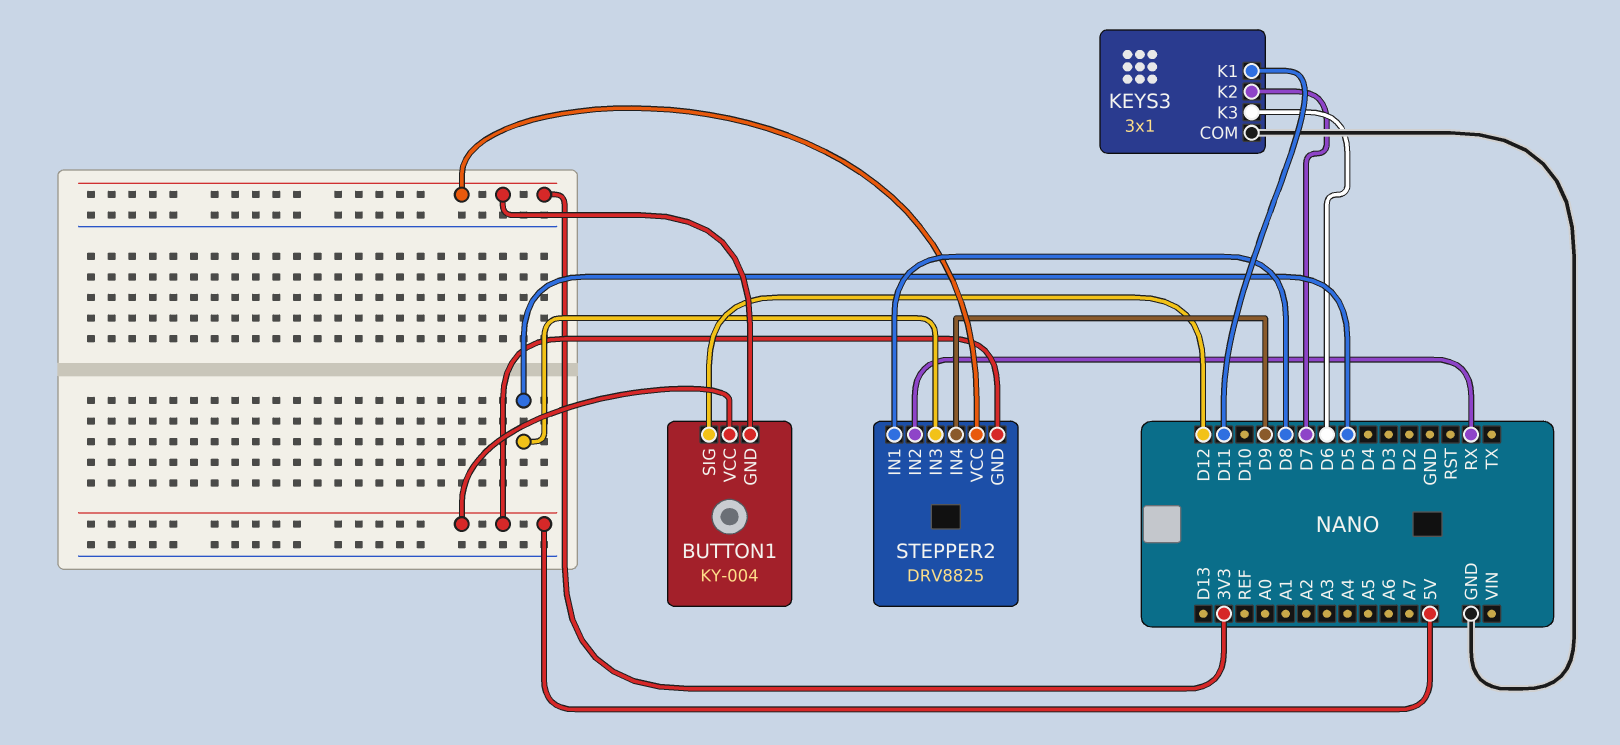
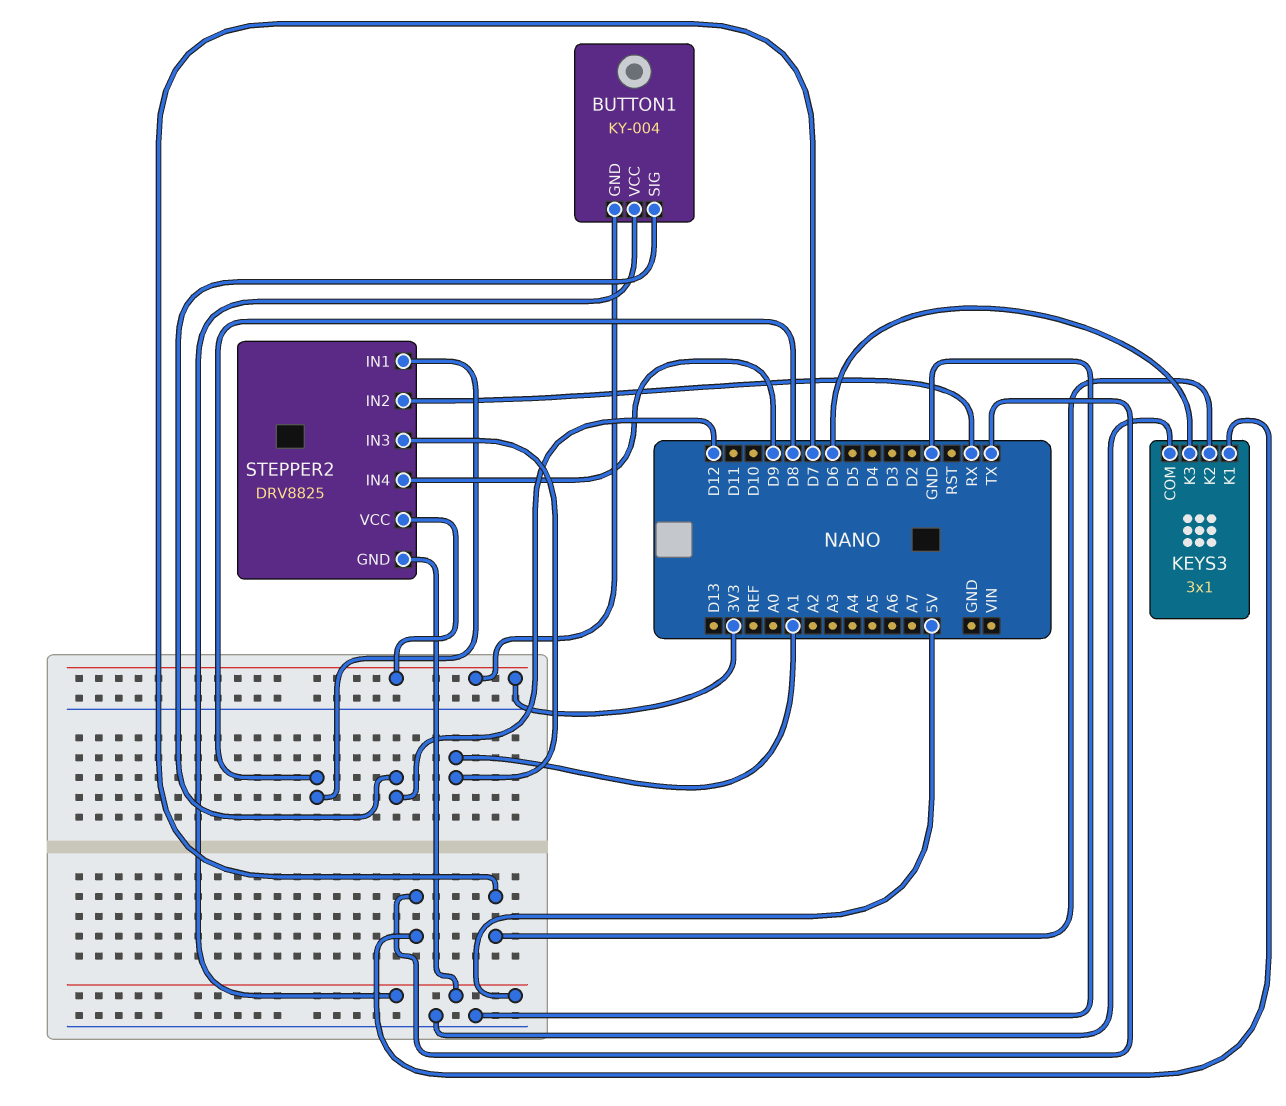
KEYS3 pin K1: D11 -> TX
STEPPER2 pin IN3: D5 -> A1

